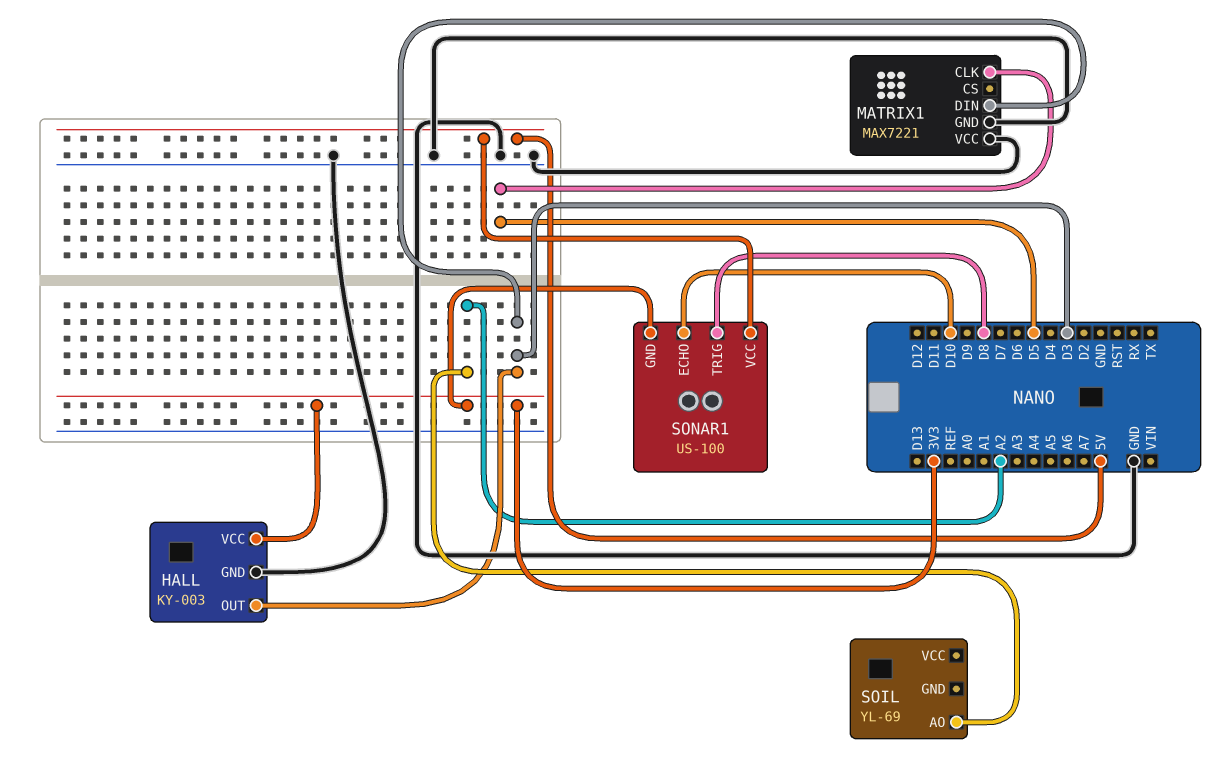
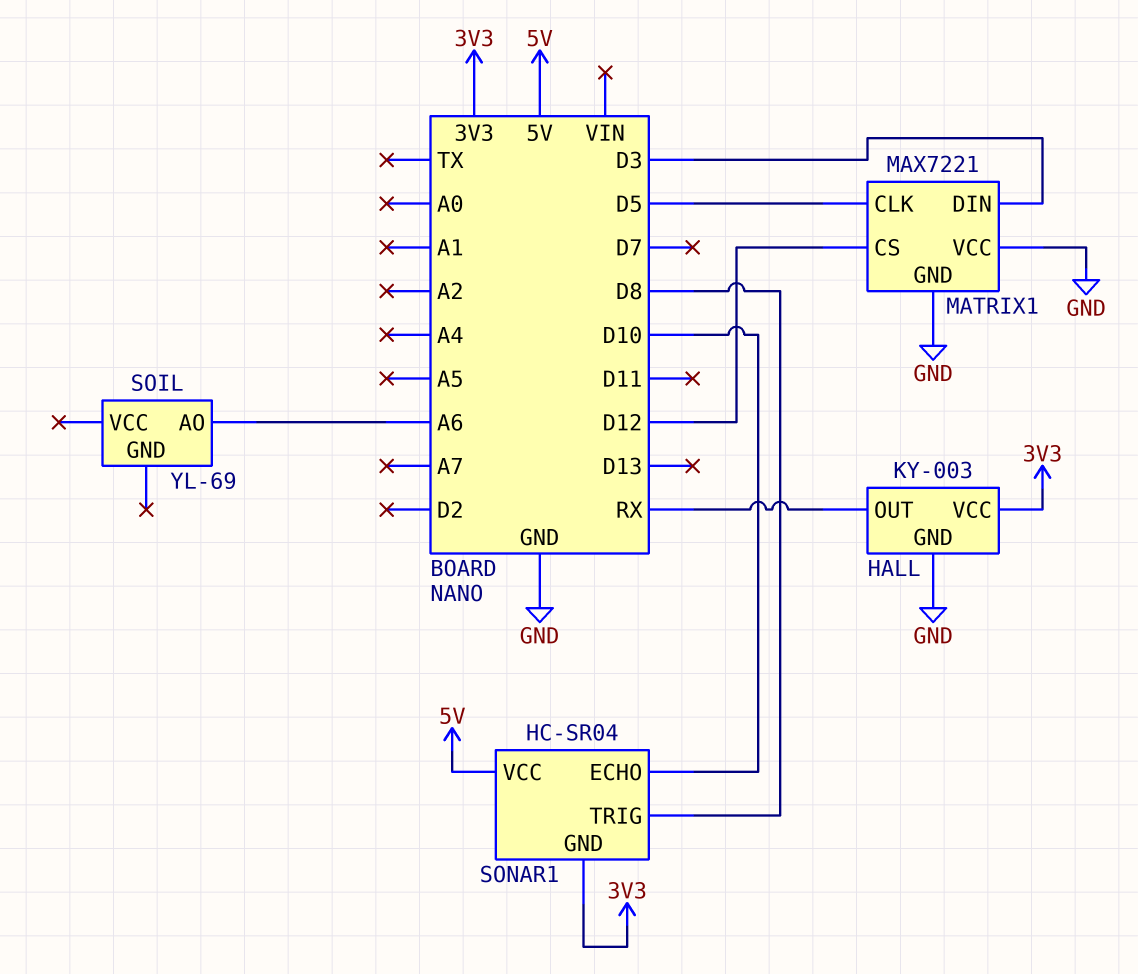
HALL pin OUT: D3 -> RX
MATRIX1 pin CS: none -> D12
SOIL pin AO: A2 -> A6
SONAR1: US-100 -> HC-SR04

